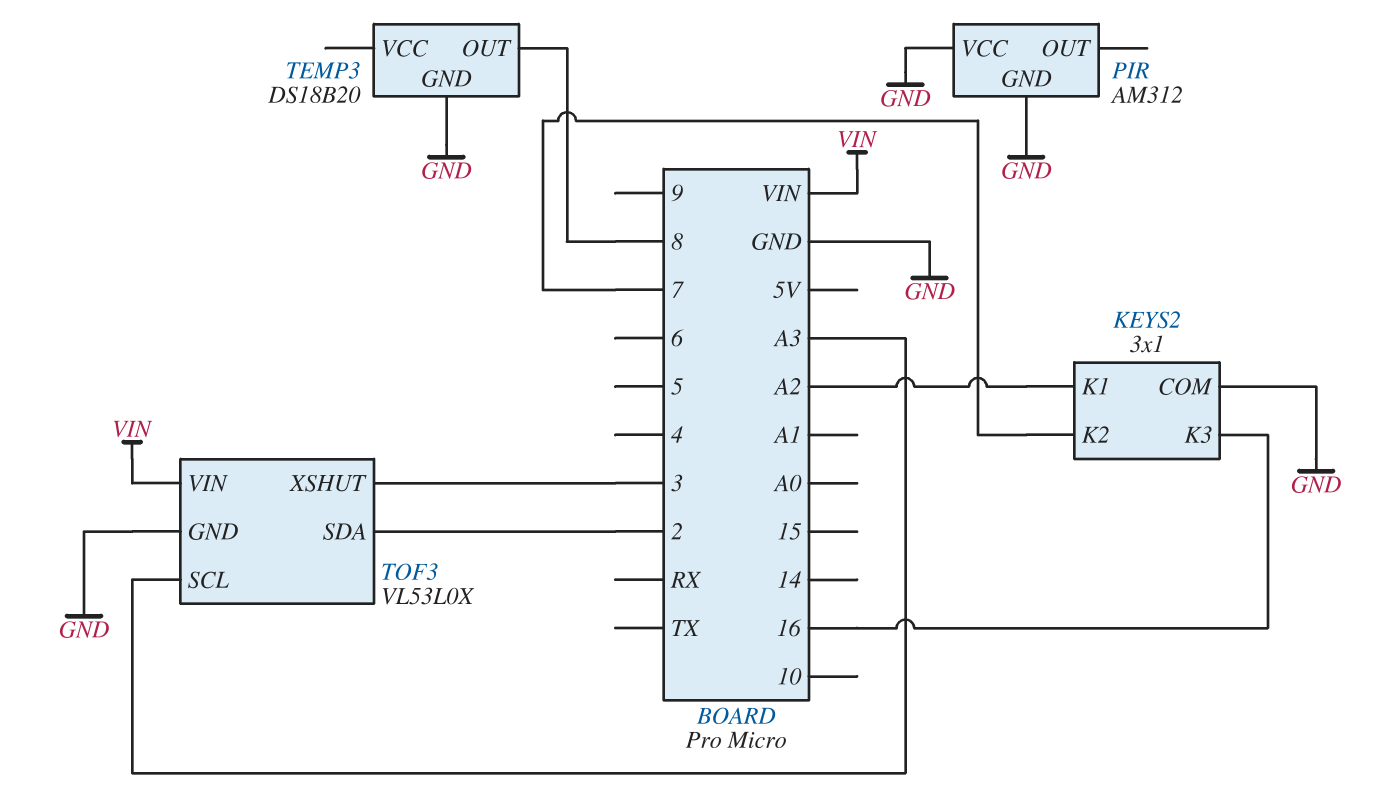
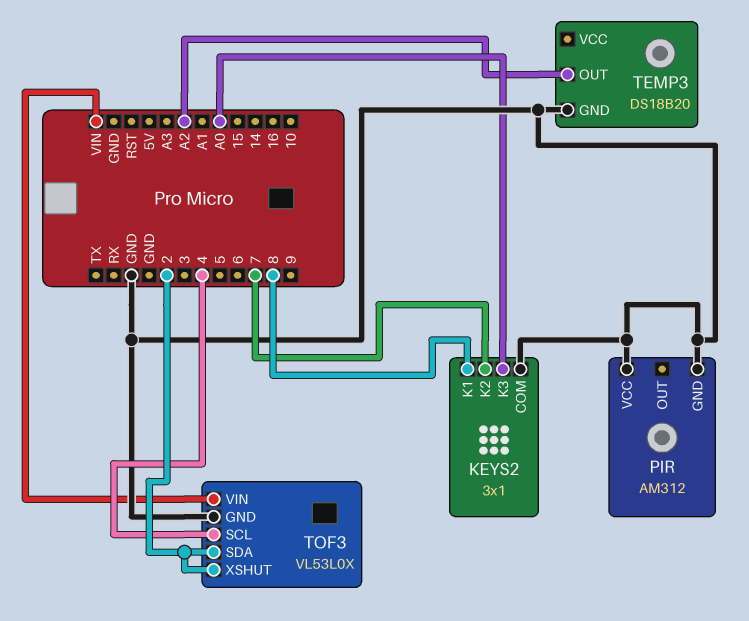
KEYS2 pin K1: A2 -> 8
KEYS2 pin K3: 16 -> A0
TEMP3 pin OUT: 8 -> A2
TOF3 pin SCL: A3 -> 4
TOF3 pin XSHUT: 3 -> 2

